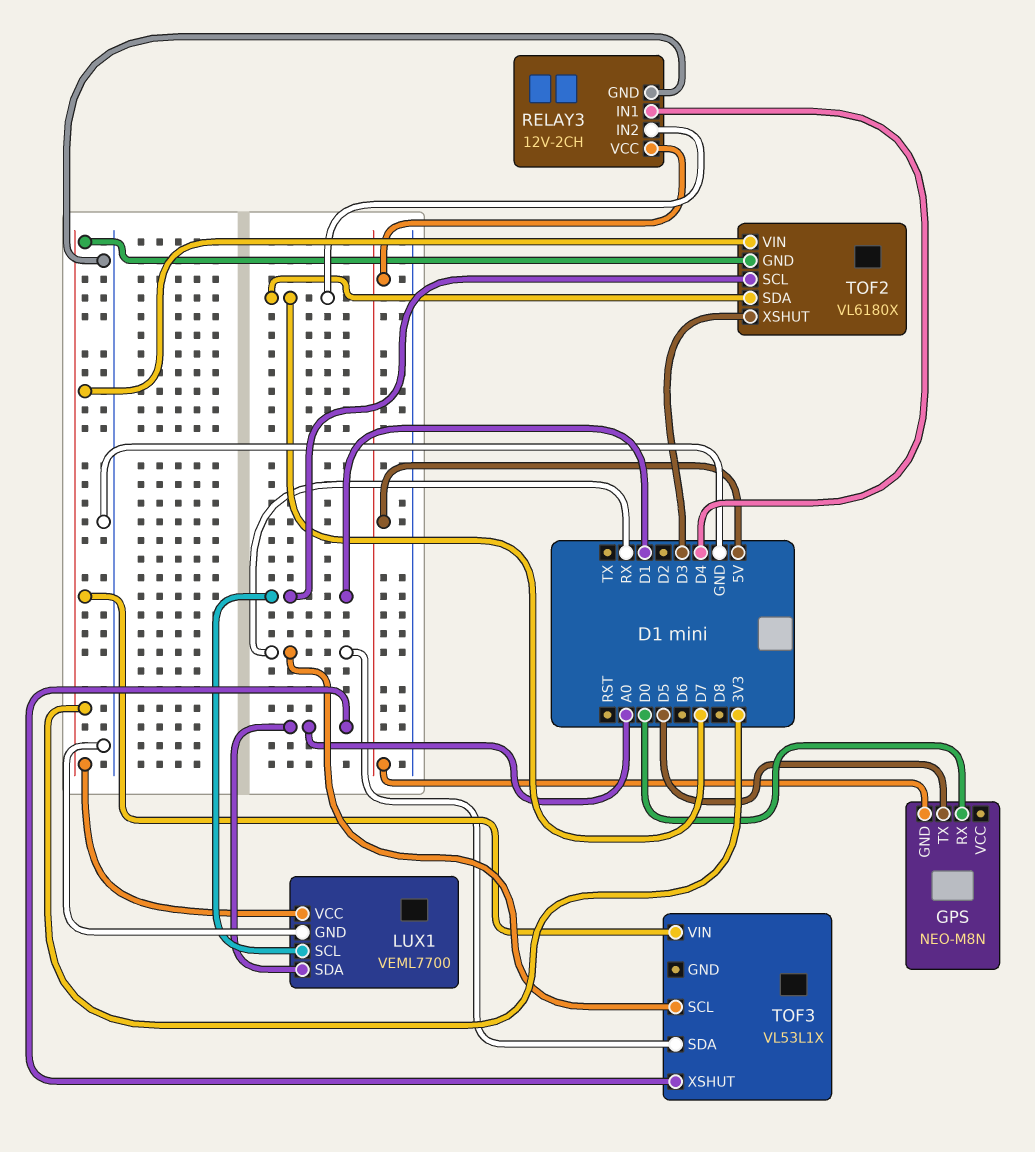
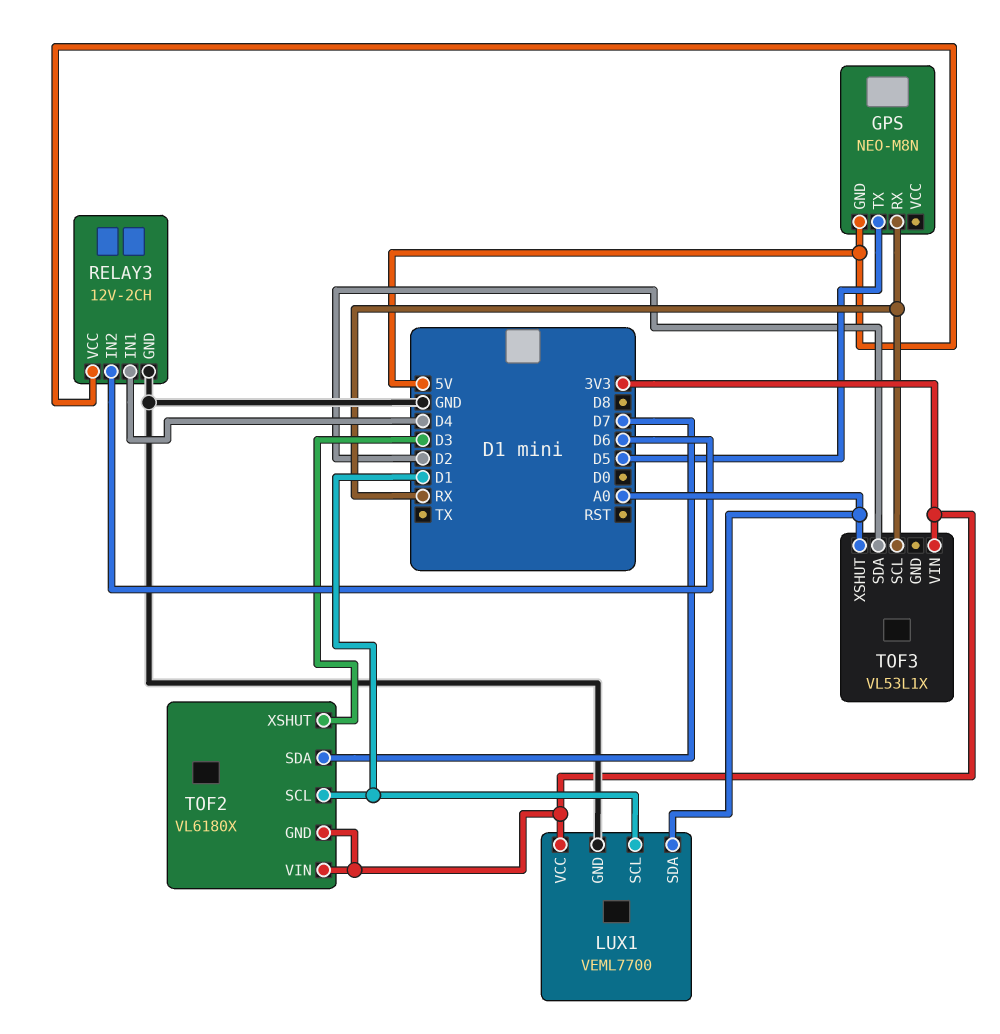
GPS pin RX: D0 -> RX
RELAY3 pin IN2: D7 -> D6
TOF3 pin SDA: RX -> D2

